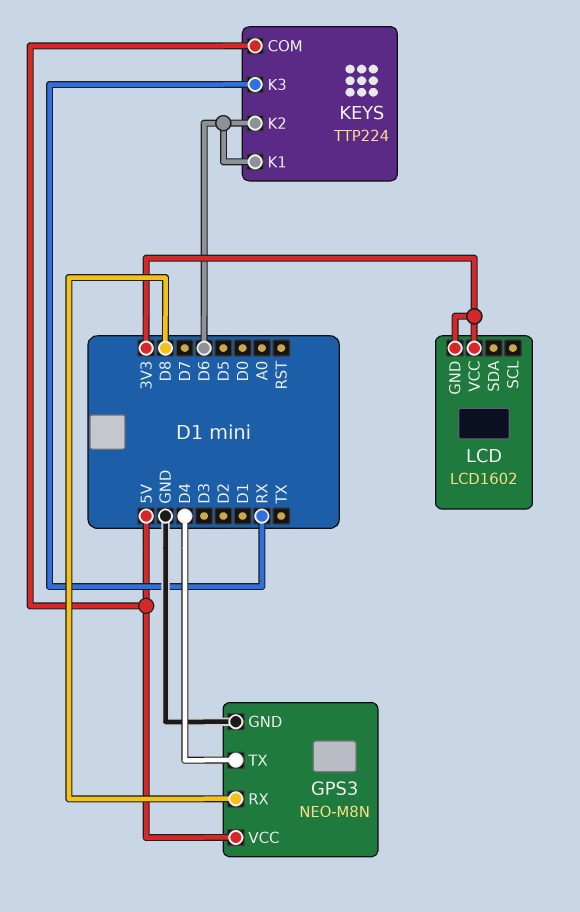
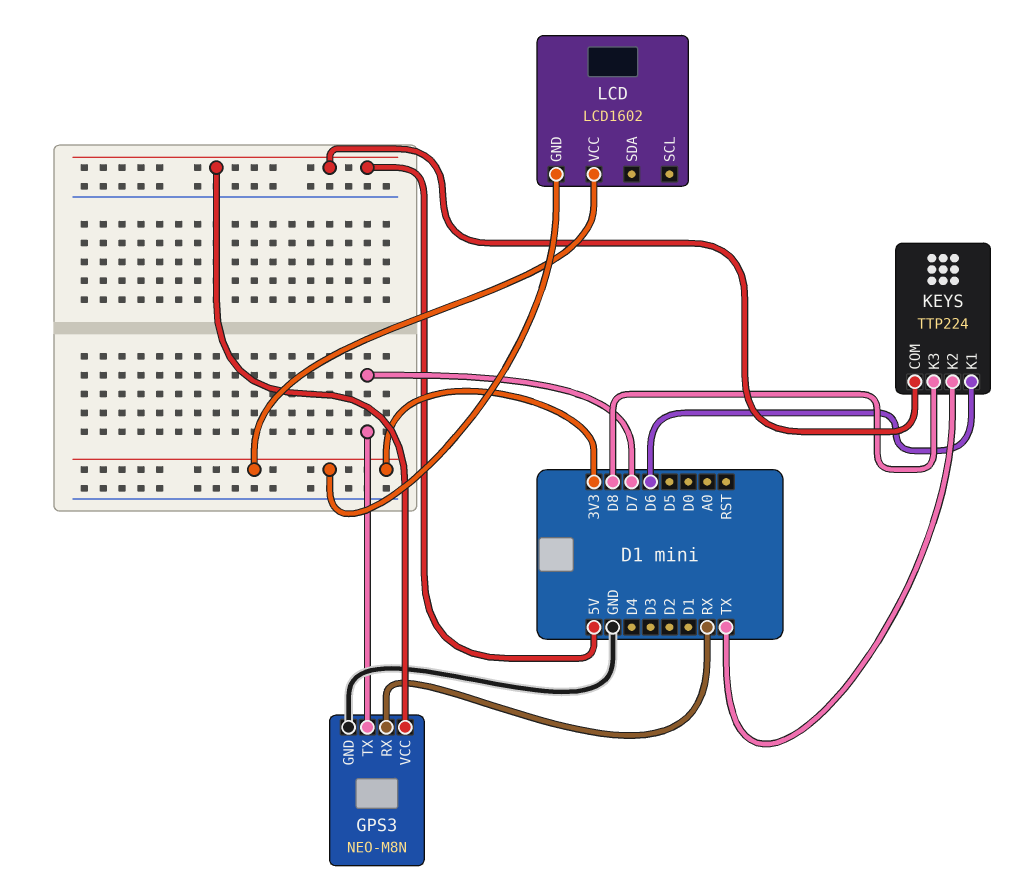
GPS3 pin RX: D8 -> RX
GPS3 pin TX: D4 -> D7
KEYS pin K2: D6 -> TX
KEYS pin K3: RX -> D8

